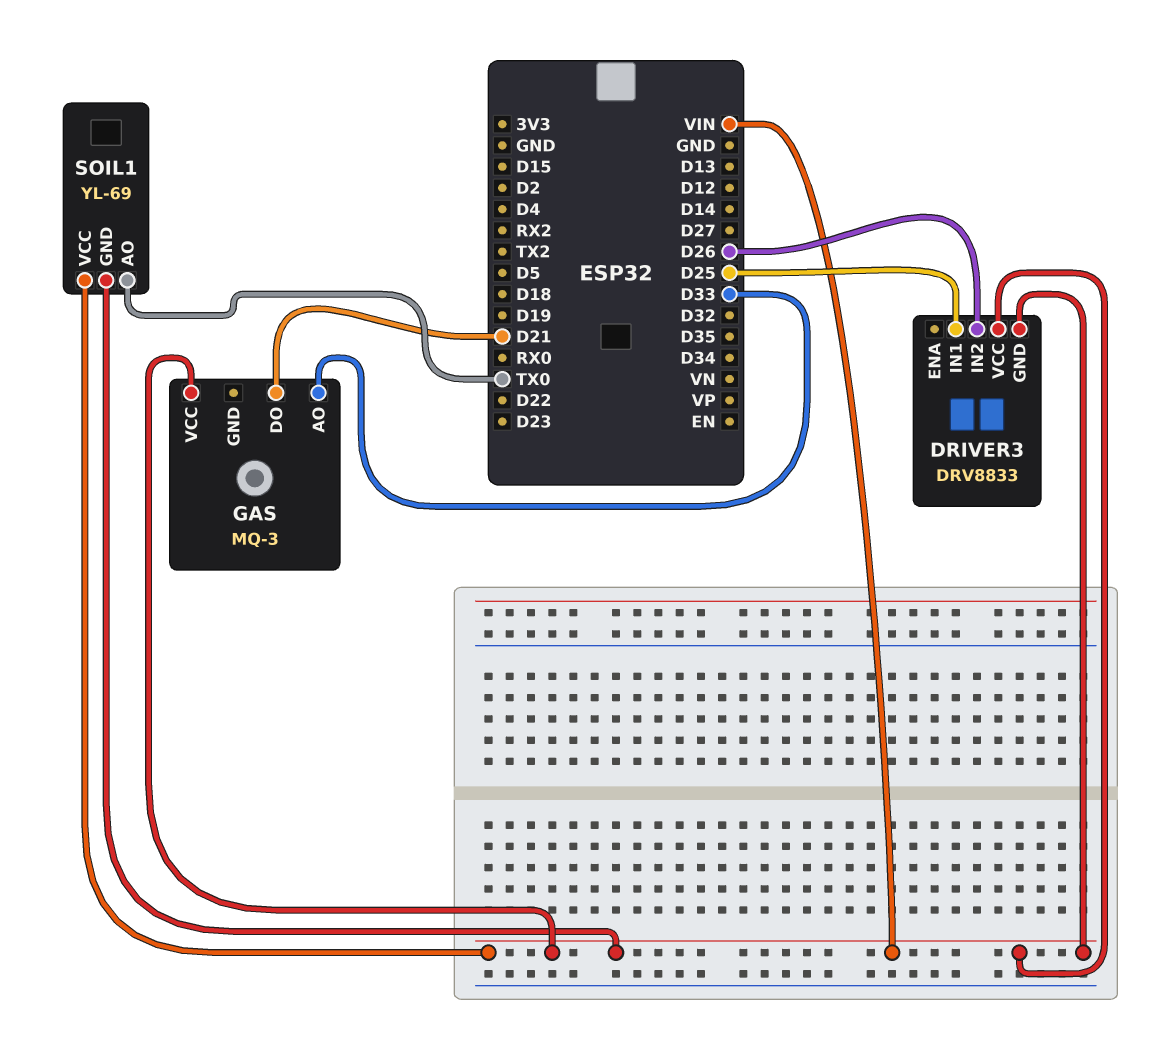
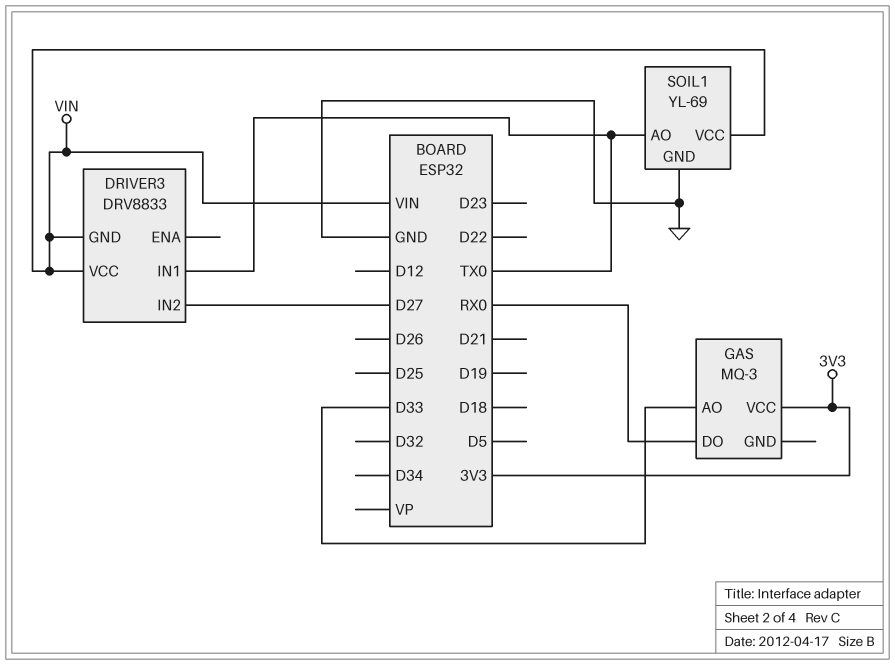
DRIVER3 pin IN1: D25 -> TX0
DRIVER3 pin IN2: D26 -> D27
GAS pin DO: D21 -> RX0
GAS pin VCC: VIN -> 3V3
SOIL1 pin GND: VIN -> GND

